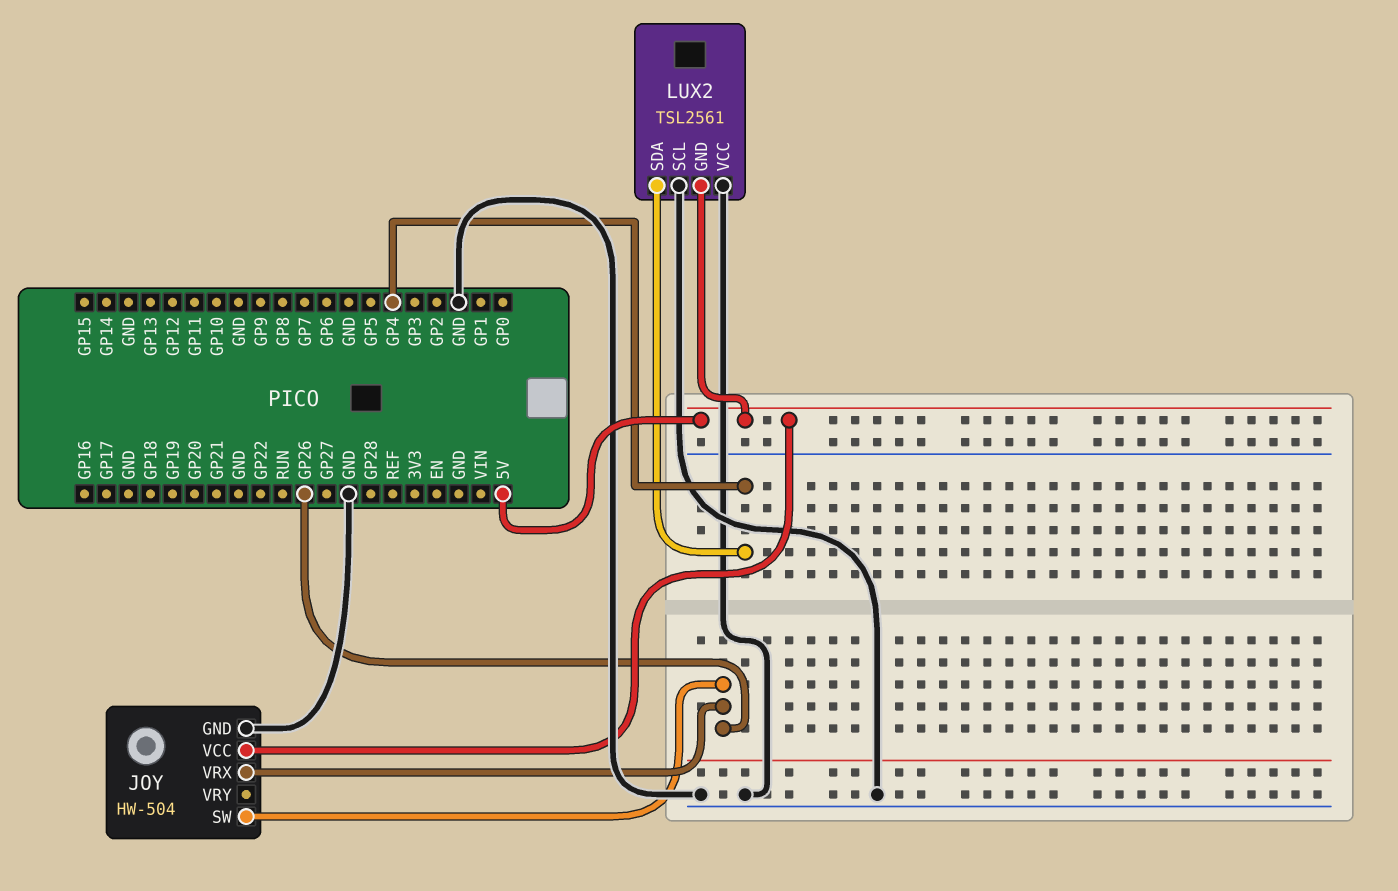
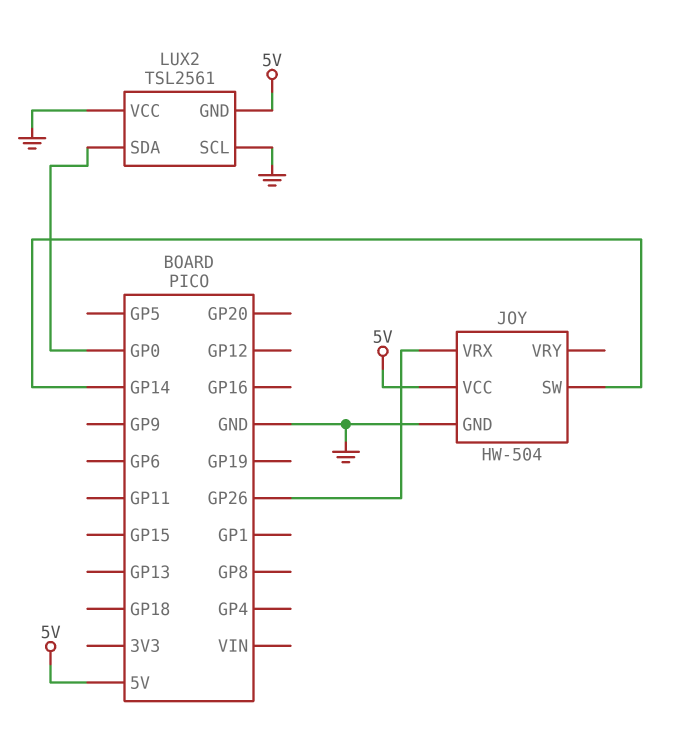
JOY pin SW: GP26 -> GP14
LUX2 pin SDA: GP4 -> GP0

